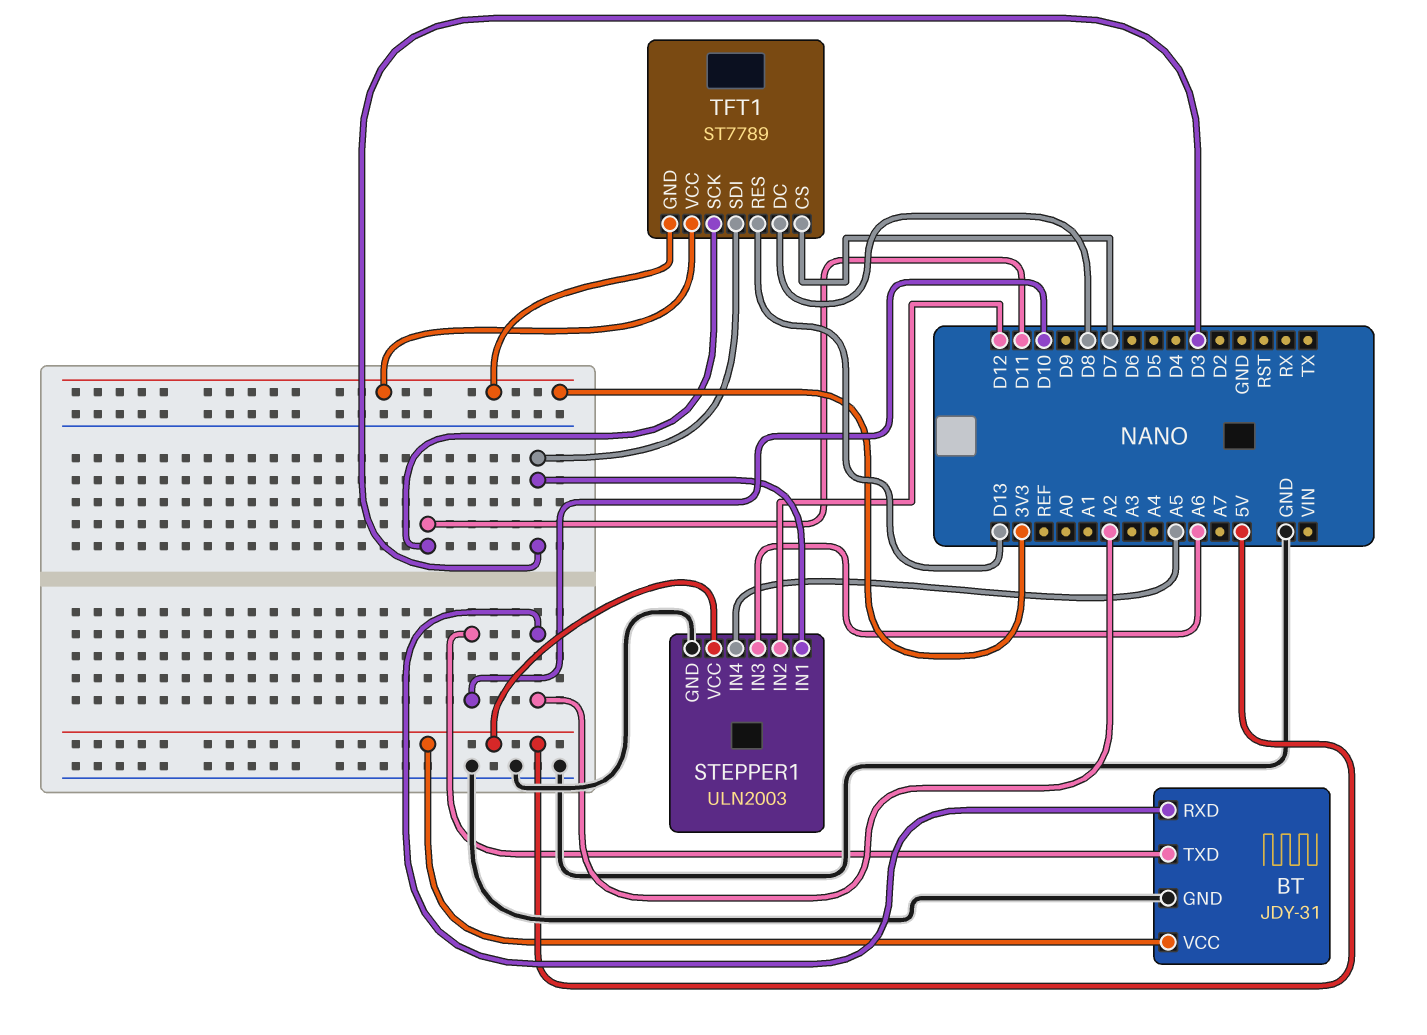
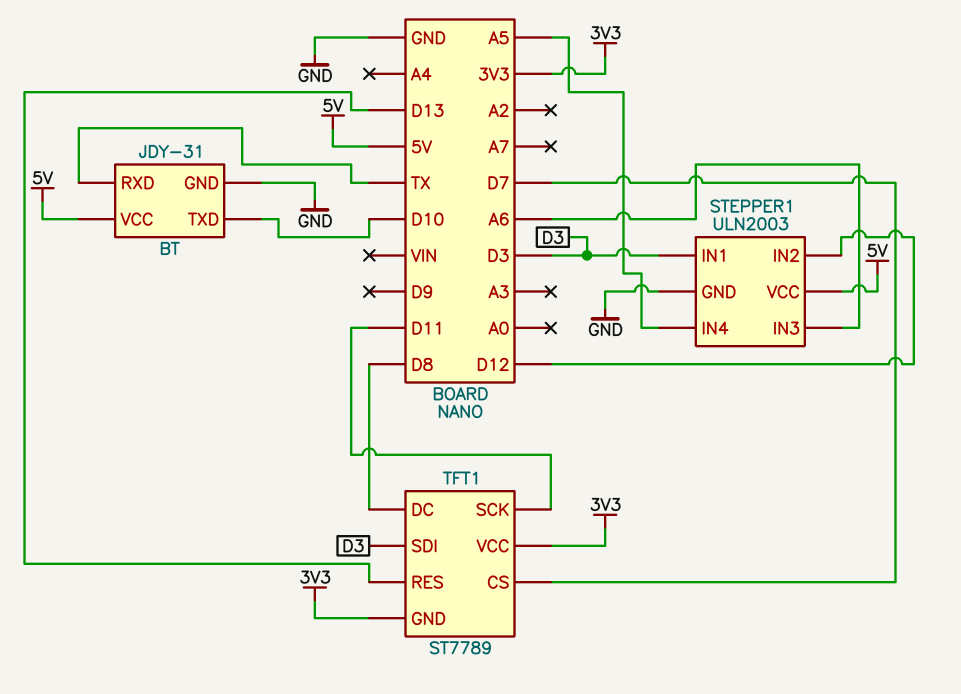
BT pin RXD: A2 -> TX

